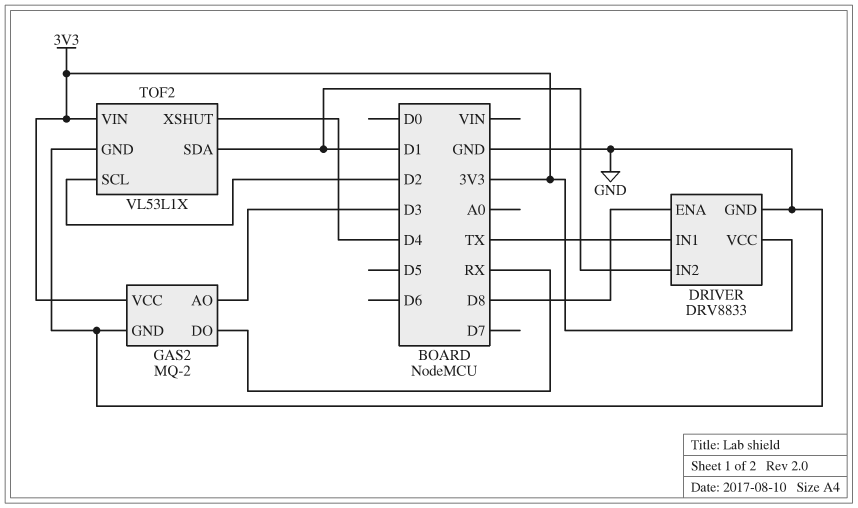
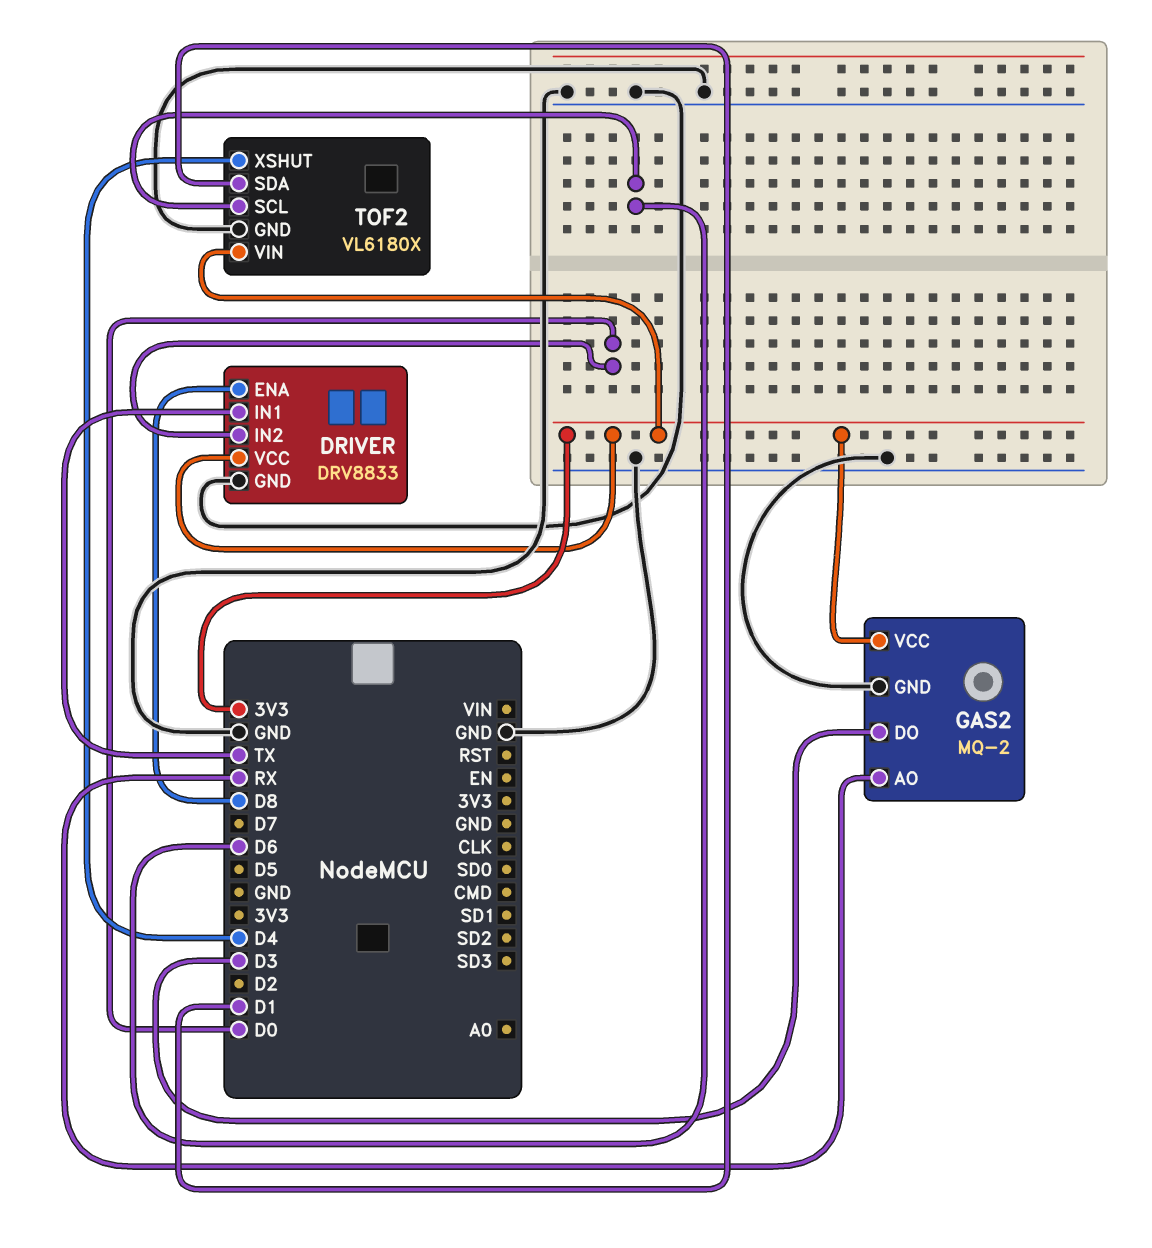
DRIVER pin IN2: D1 -> D0
GAS2 pin AO: D3 -> RX
GAS2 pin DO: RX -> D3
TOF2: VL53L1X -> VL6180X
TOF2 pin SCL: D2 -> D6

